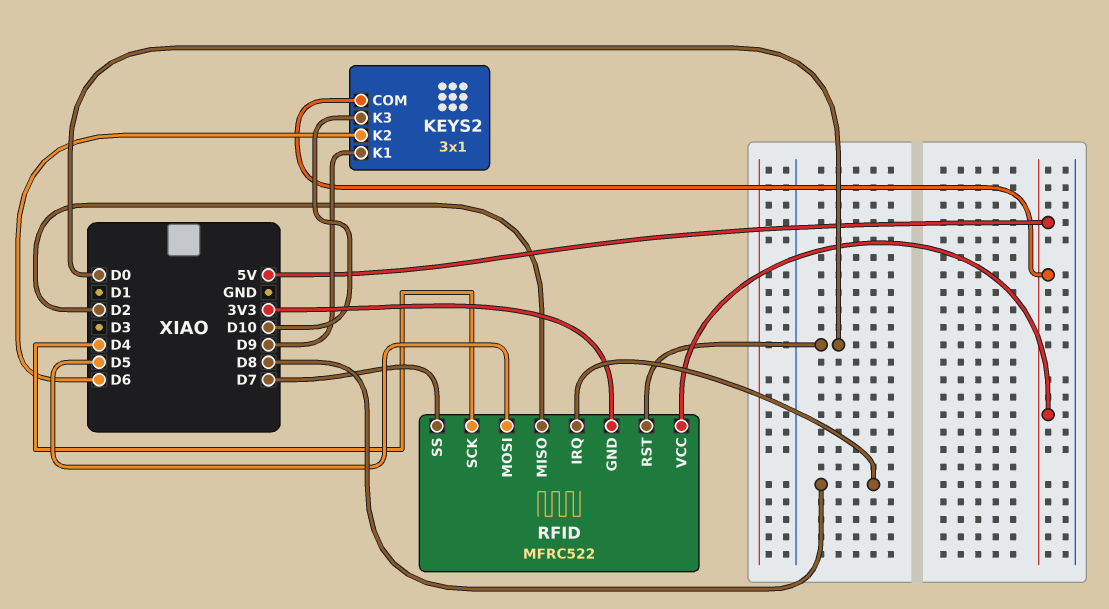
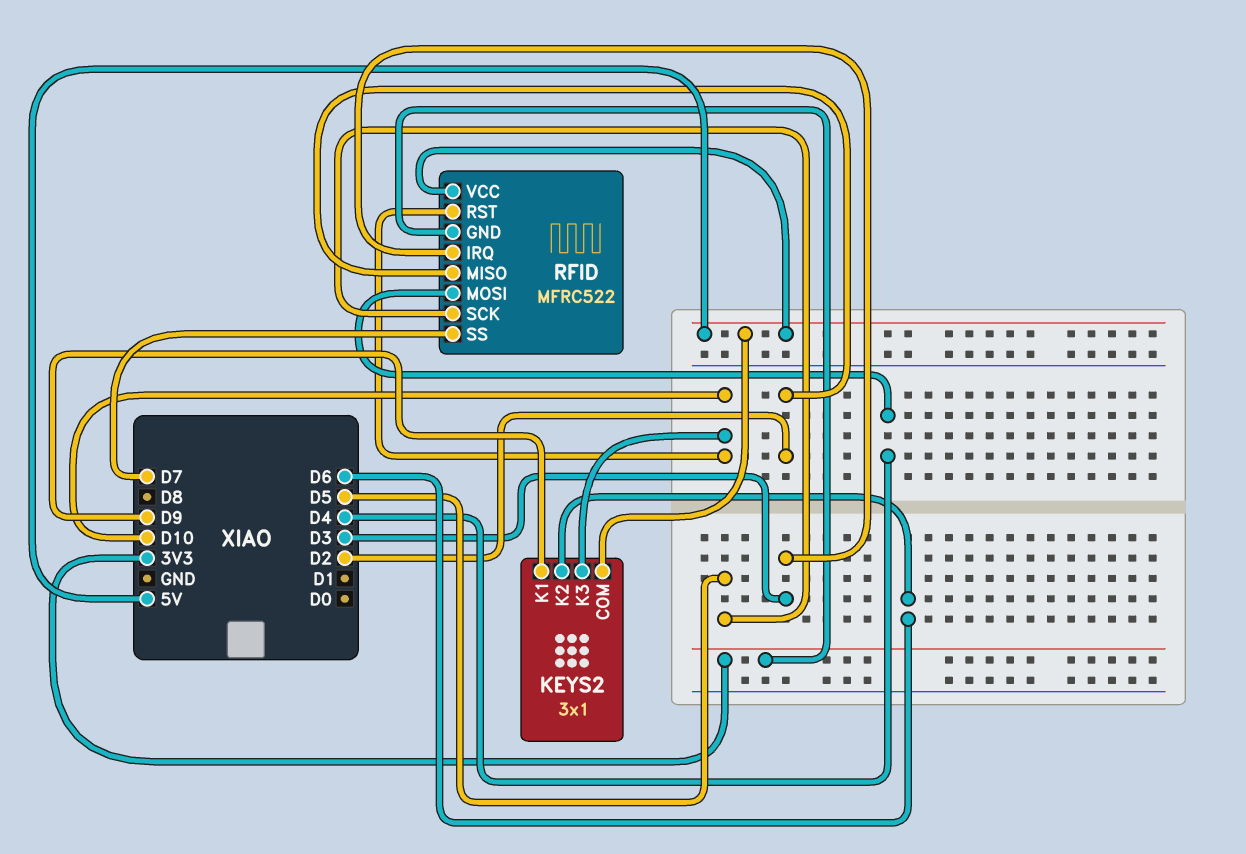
RFID pin IRQ: D8 -> D3
RFID pin MOSI: D5 -> D4
RFID pin RST: D0 -> D10
RFID pin SCK: D4 -> D5

